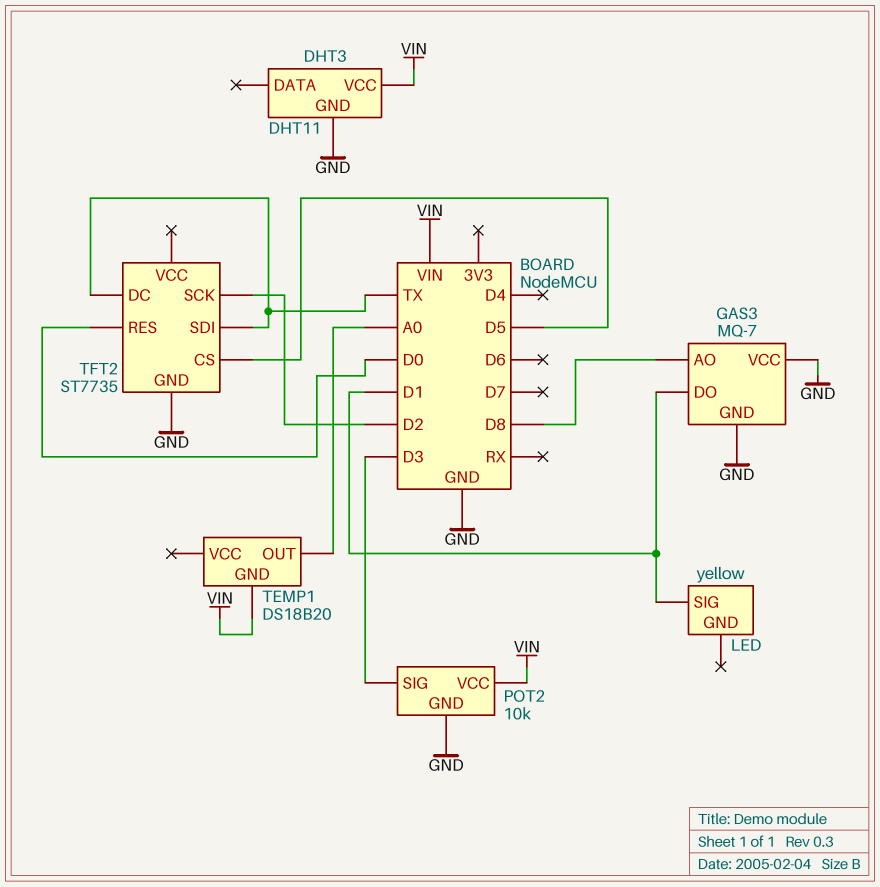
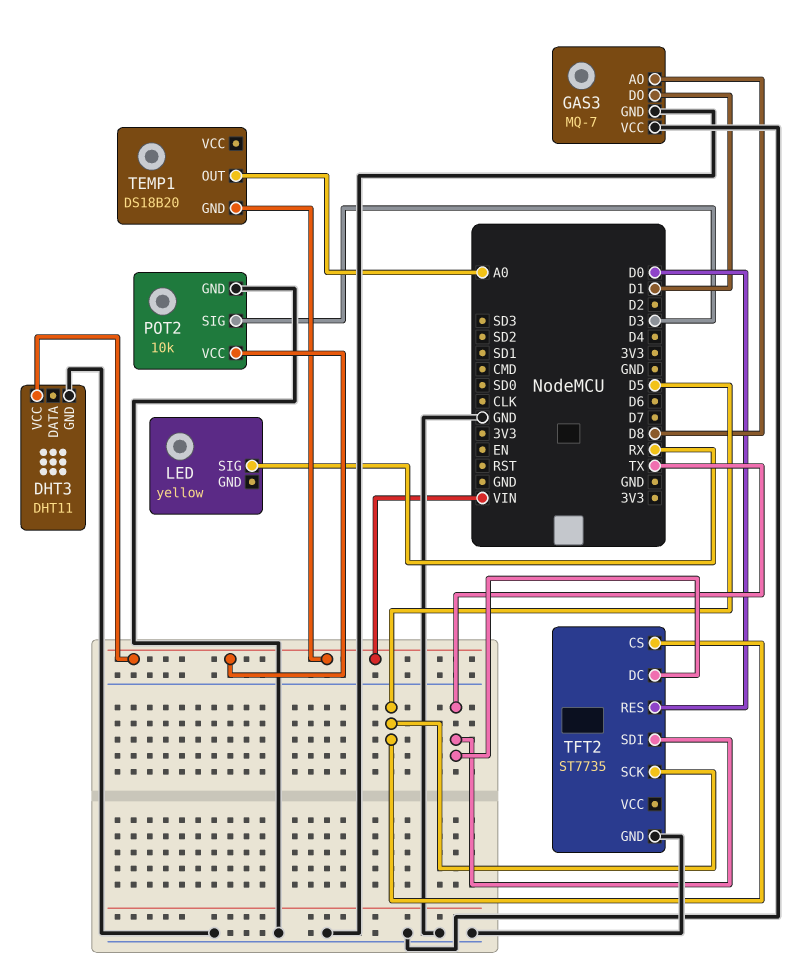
LED pin SIG: D1 -> RX
TFT2 pin SCK: D2 -> D5

